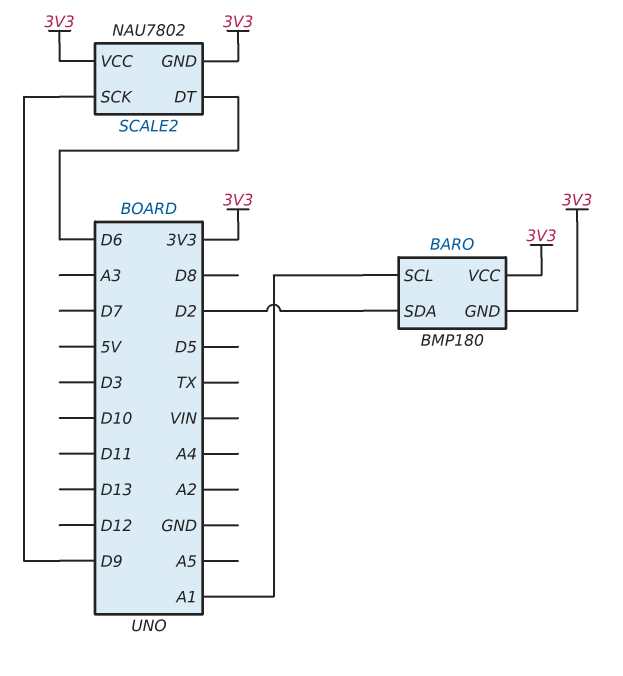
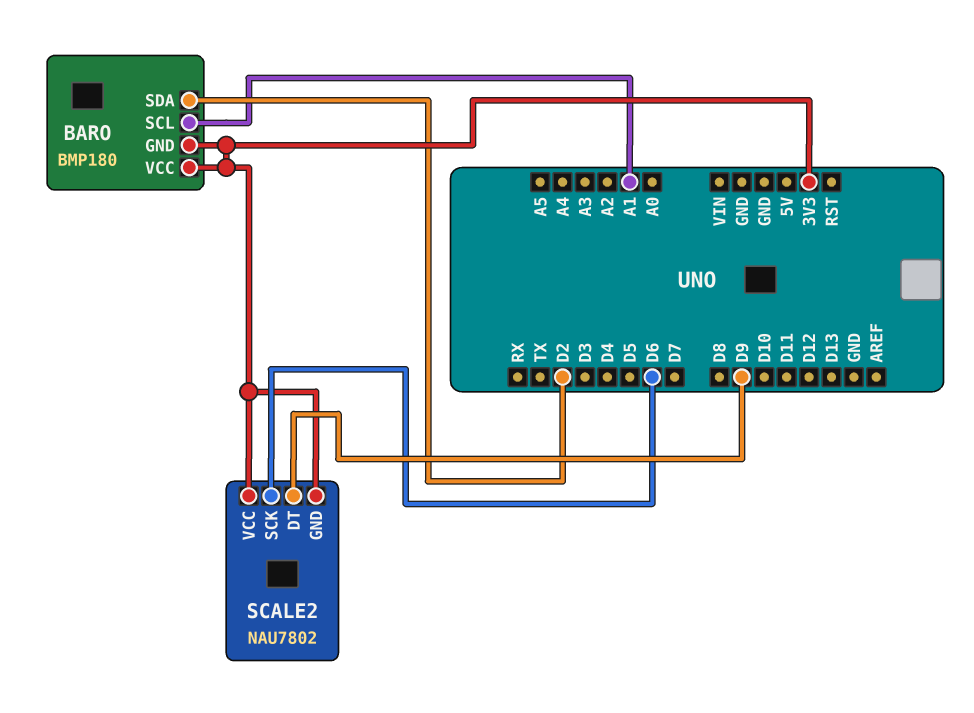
SCALE2 pin DT: D6 -> D9
SCALE2 pin SCK: D9 -> D6

